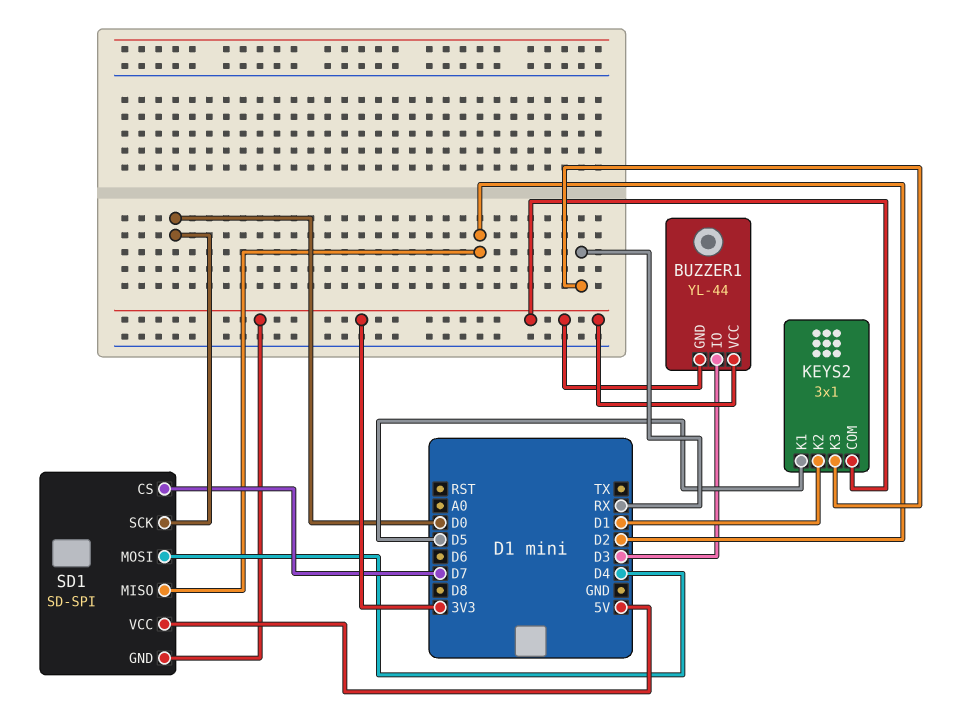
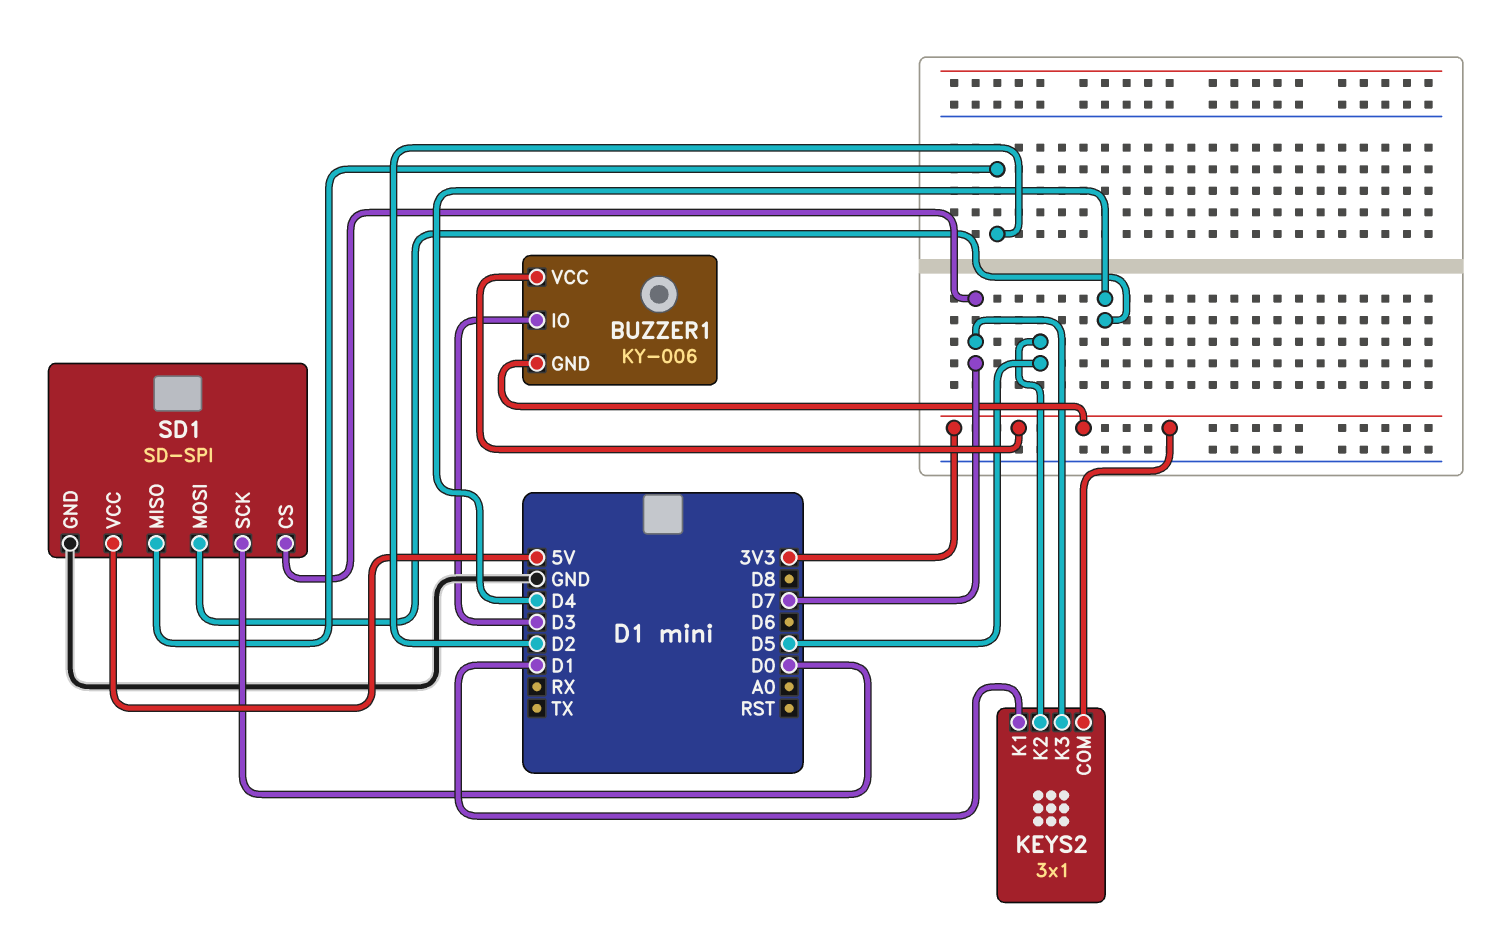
BUZZER1: YL-44 -> KY-006
KEYS2 pin K1: D5 -> D1
KEYS2 pin K2: D1 -> D5
KEYS2 pin K3: RX -> D7
SD1 pin GND: 3V3 -> GND

